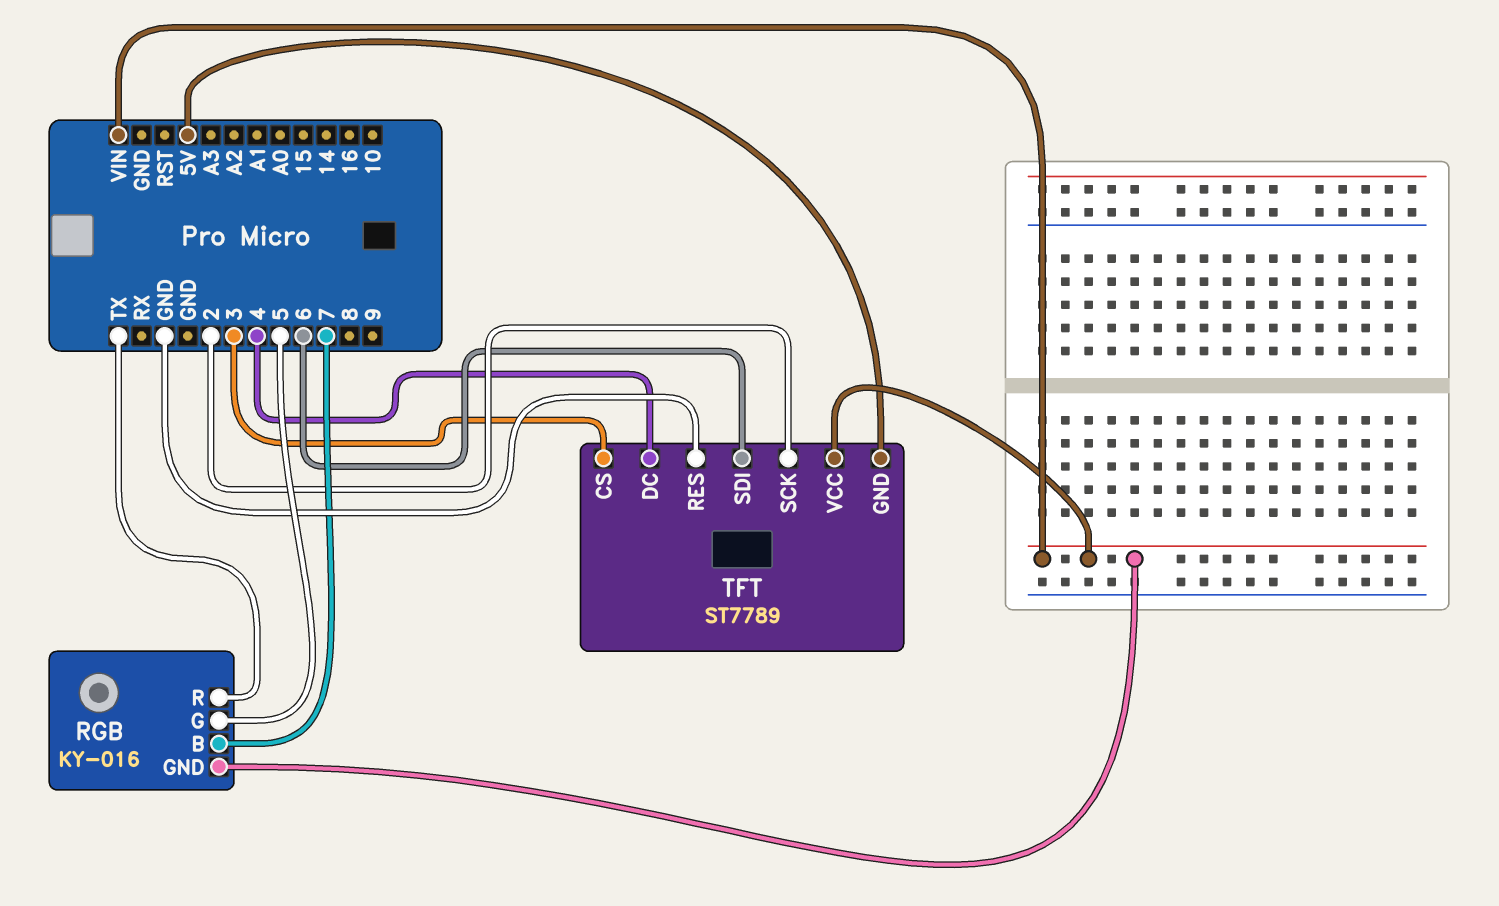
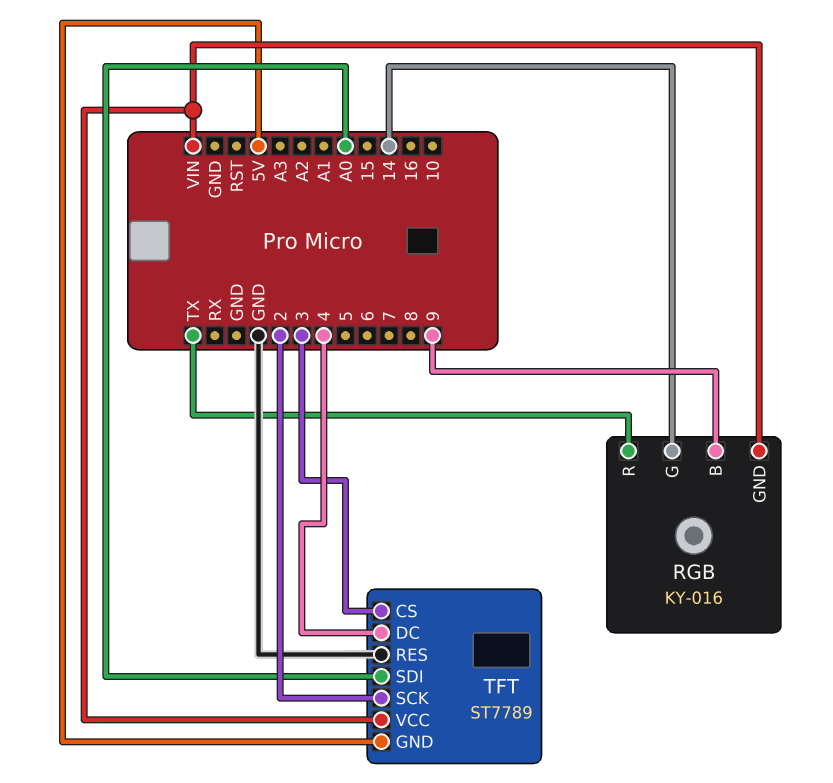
RGB pin B: 7 -> 9
RGB pin G: 5 -> 14
TFT pin SDI: 6 -> A0

